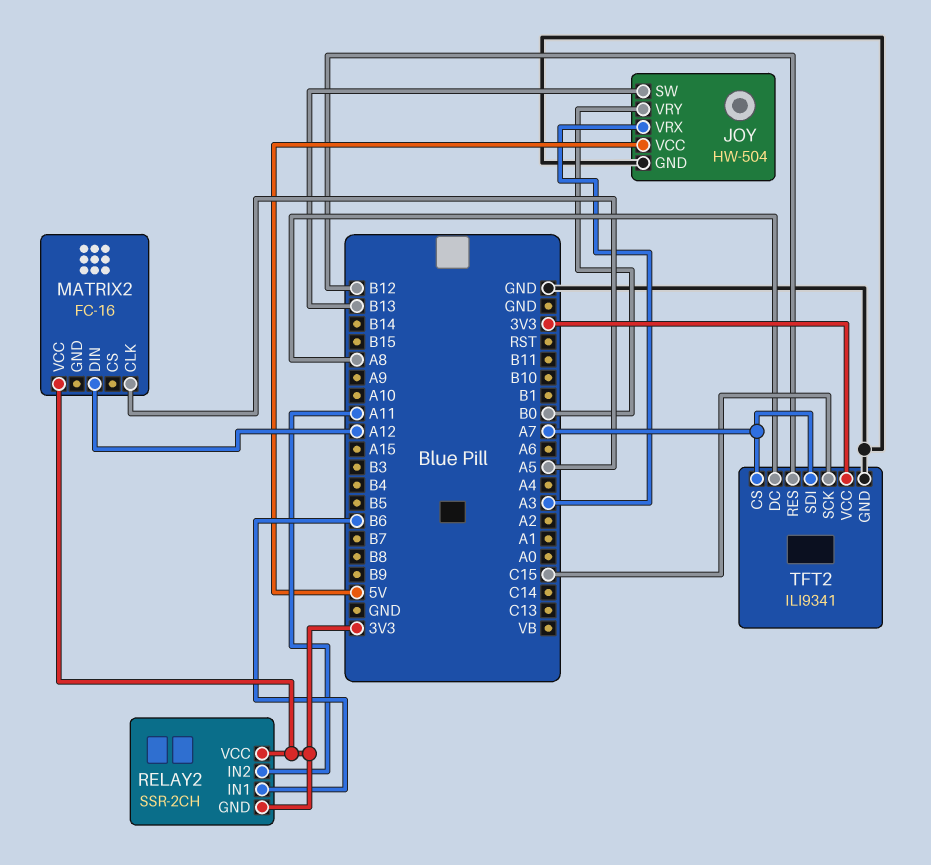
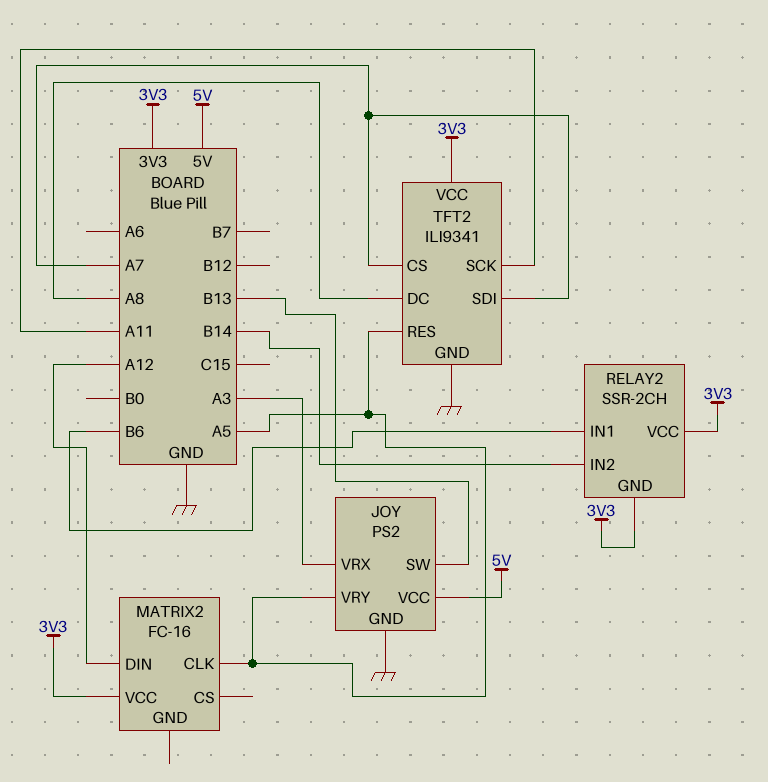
JOY: HW-504 -> PS2
JOY pin VRY: B0 -> A5
RELAY2 pin IN2: A11 -> B14
TFT2 pin RES: B12 -> A5
TFT2 pin SCK: C15 -> A11

